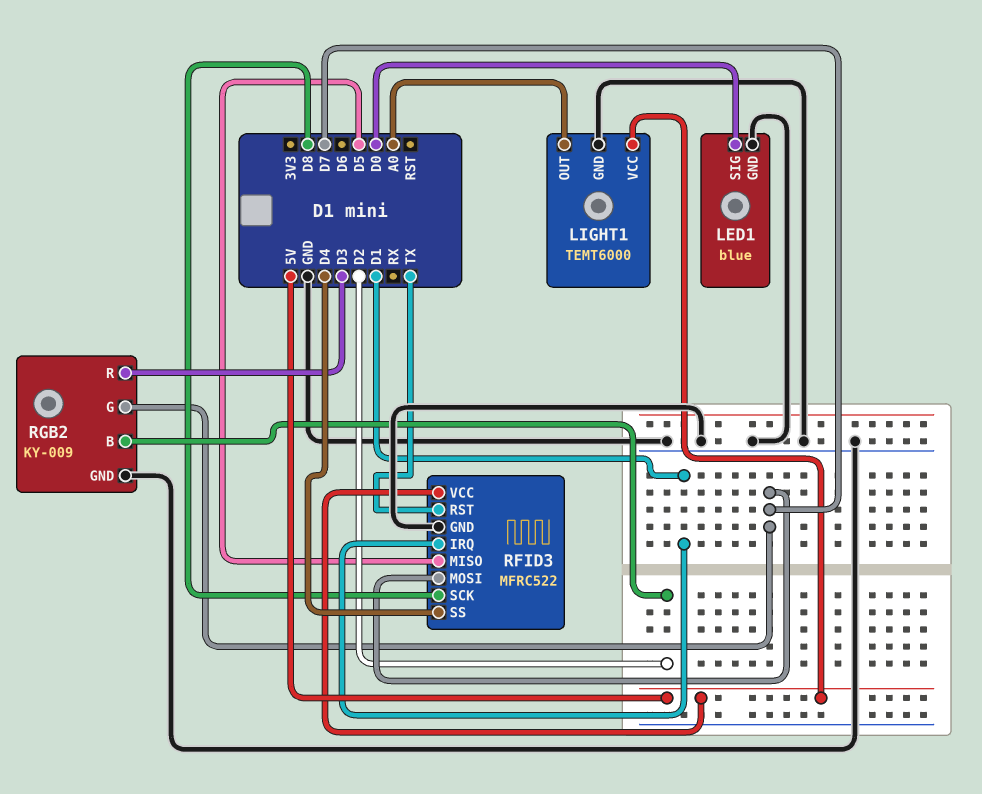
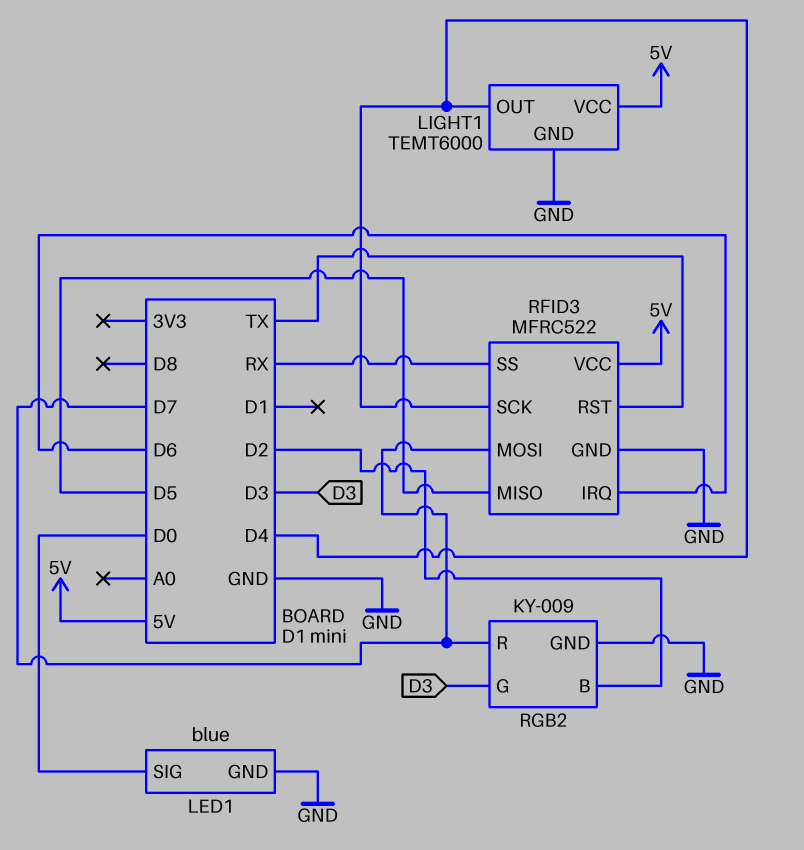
LIGHT1 pin OUT: A0 -> D4
RFID3 pin IRQ: D1 -> D6
RFID3 pin SCK: D8 -> D4
RFID3 pin SS: D4 -> RX
RGB2 pin G: D7 -> D3
RGB2 pin R: D3 -> D7

